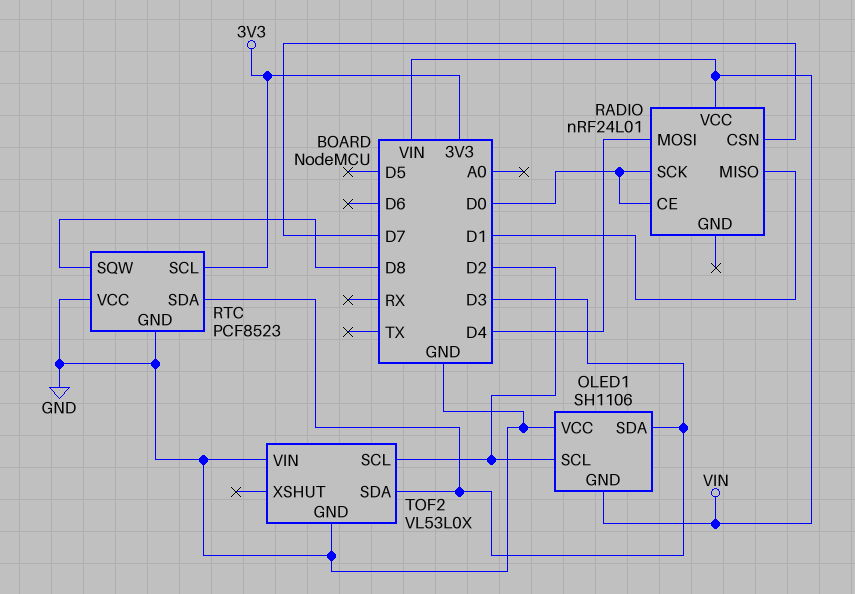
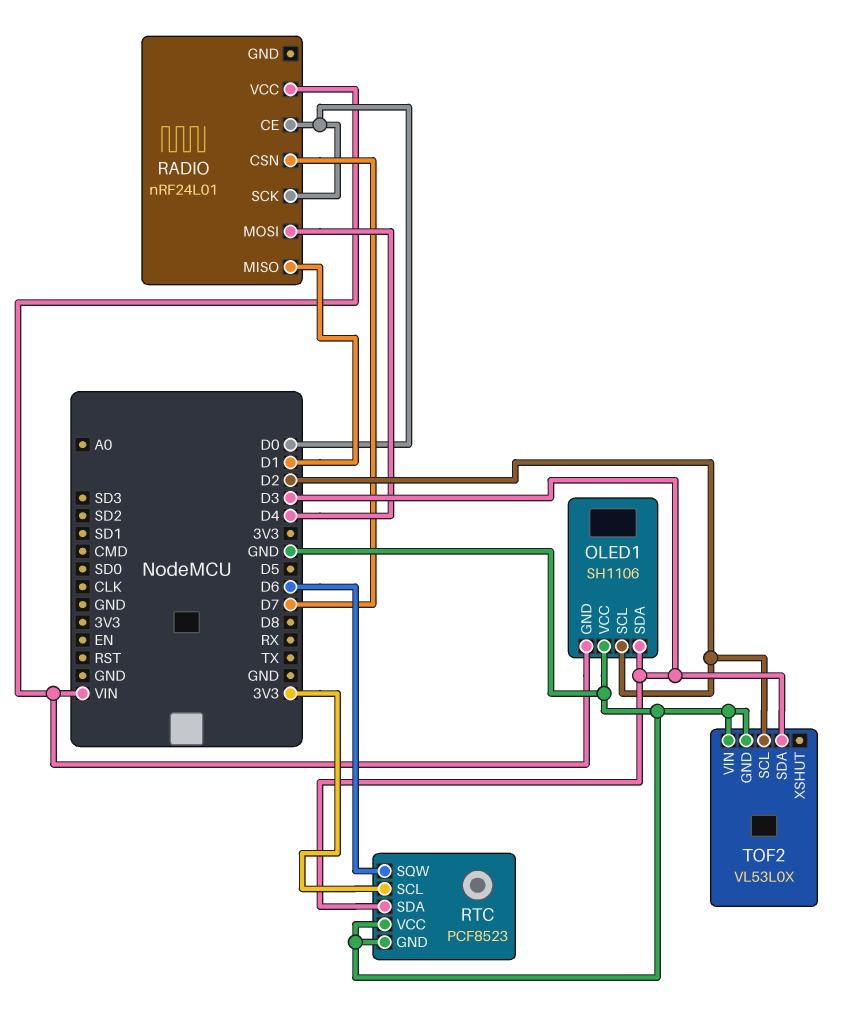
RTC pin SQW: D8 -> D6

